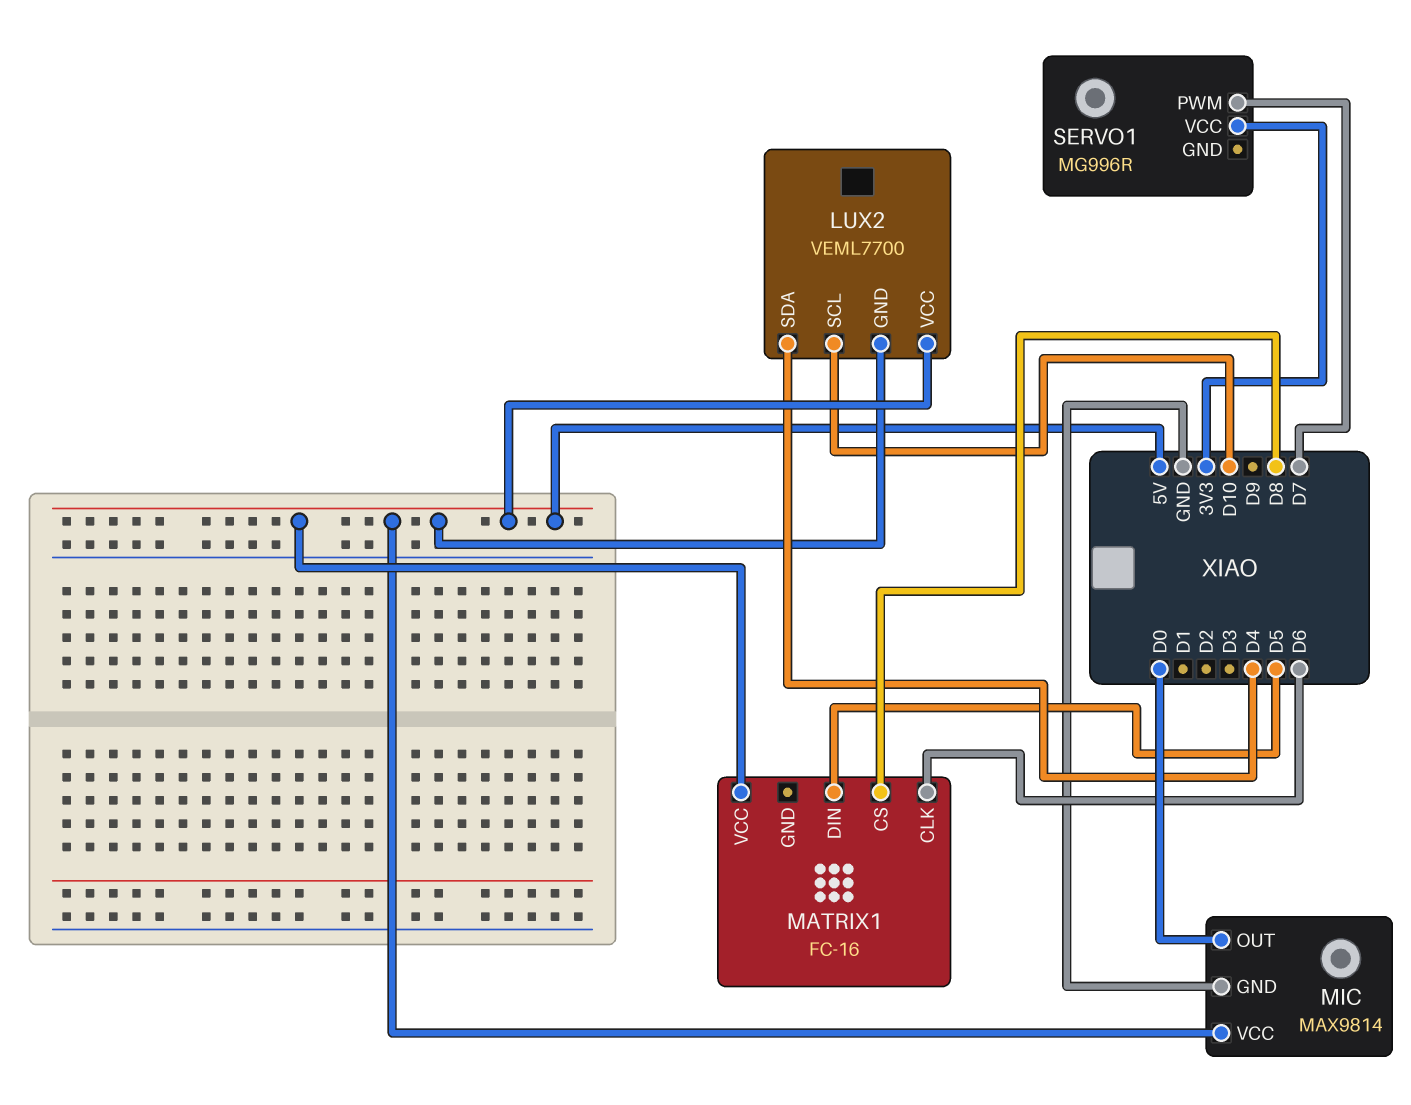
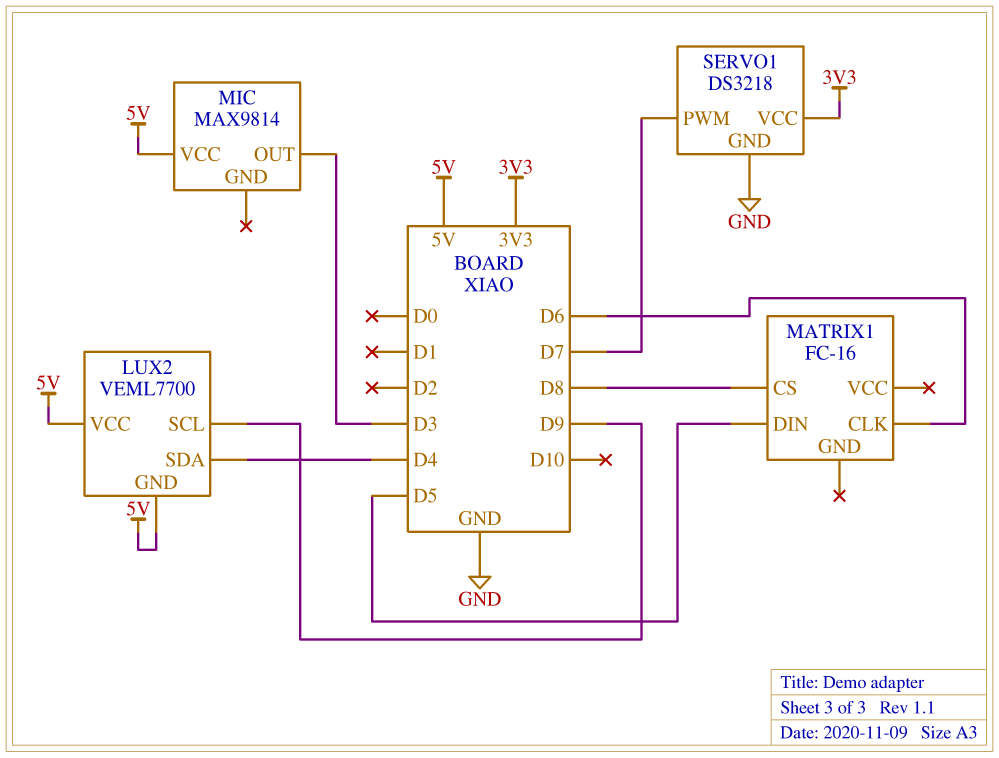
LUX2 pin SCL: D10 -> D9
MATRIX1 pin VCC: 5V -> none
MIC pin GND: GND -> none
MIC pin OUT: D0 -> D3
SERVO1: MG996R -> DS3218
SERVO1 pin GND: none -> GND

